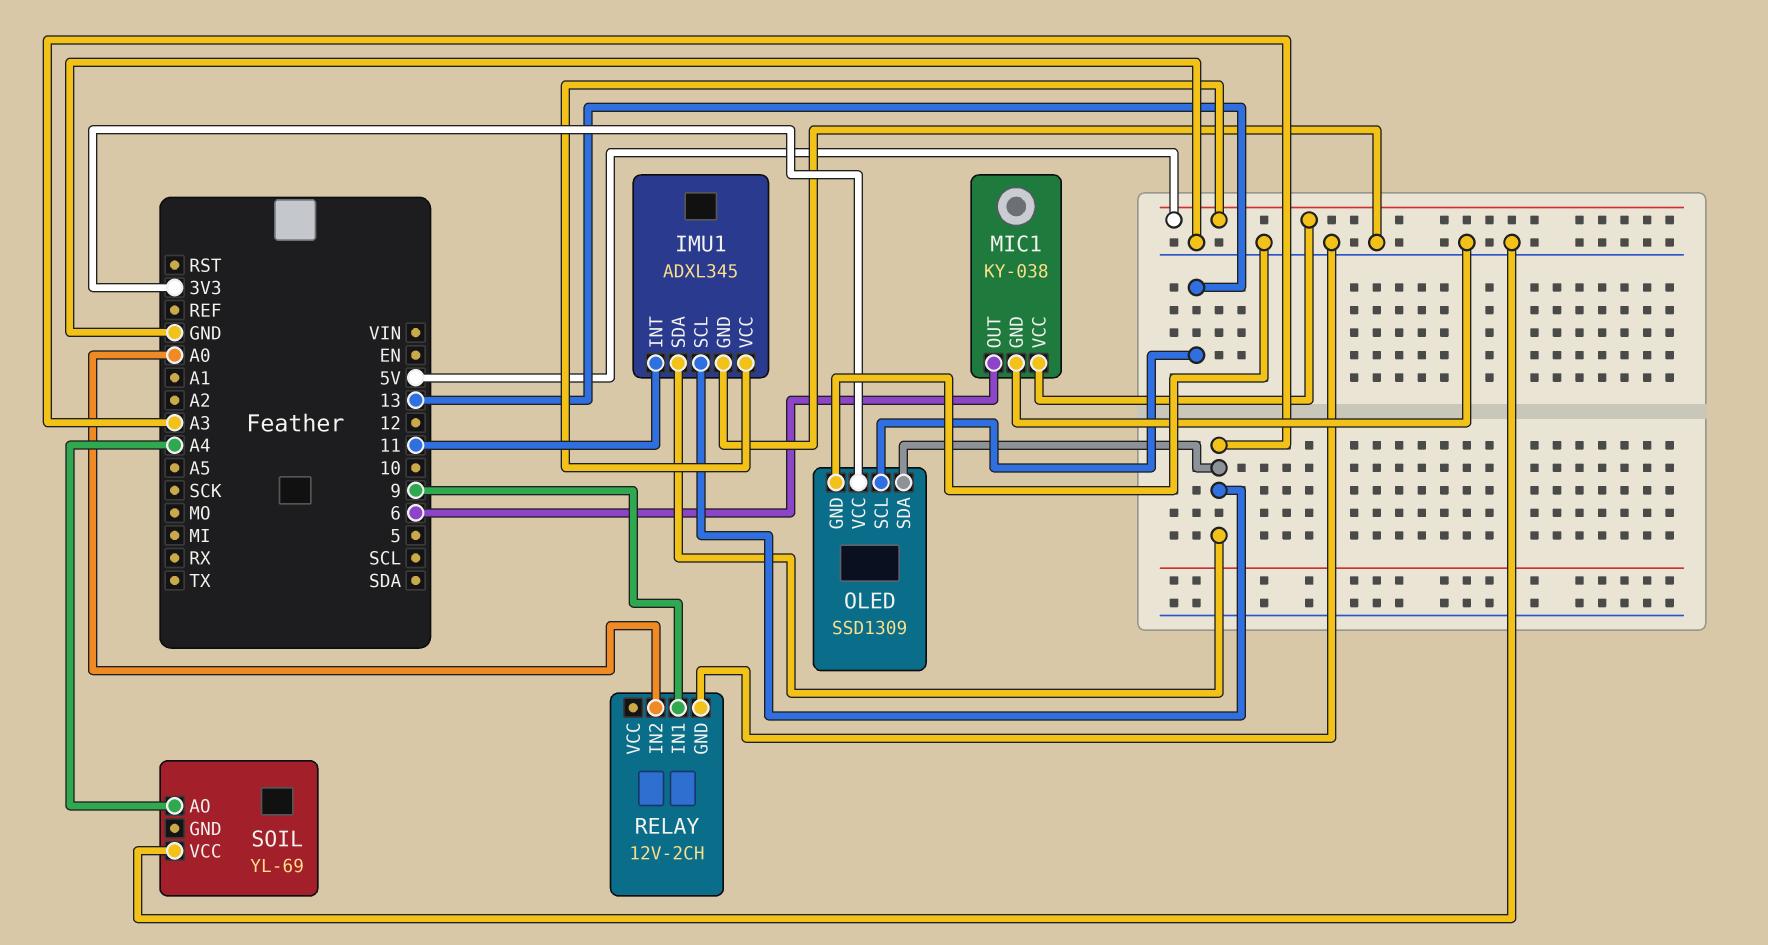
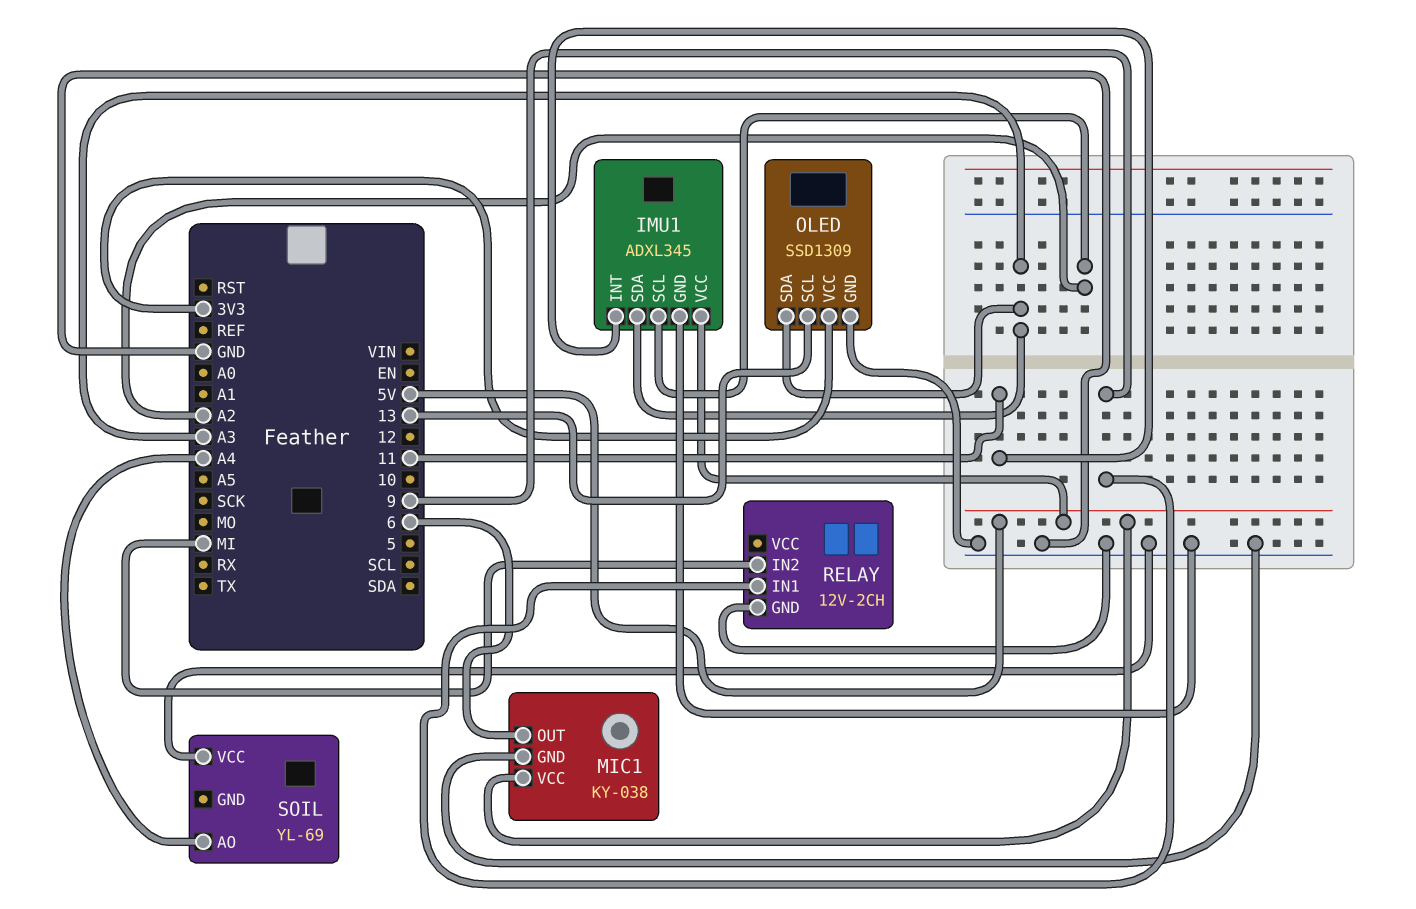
IMU1 pin SCL: A3 -> A2
RELAY pin IN2: A0 -> MI

